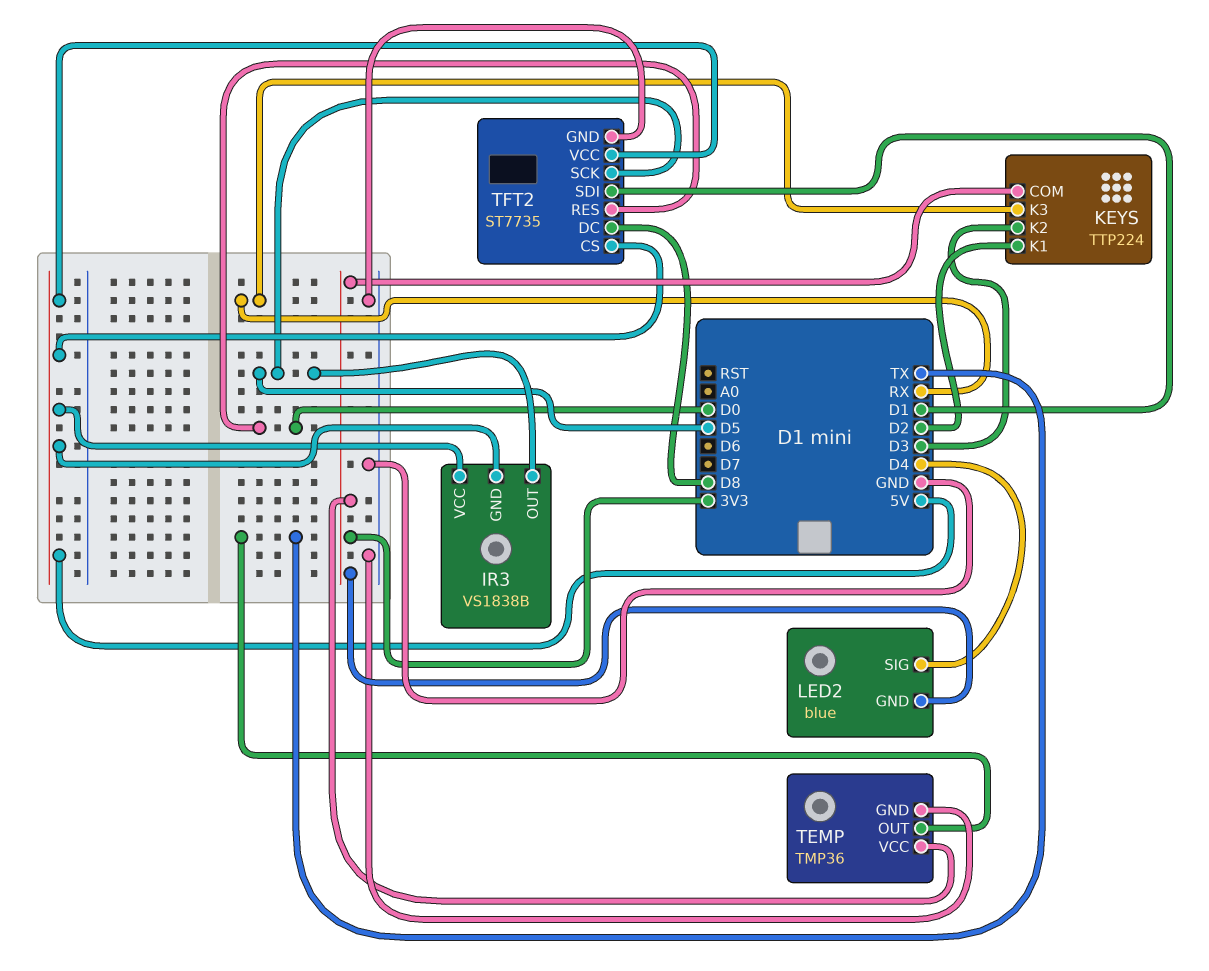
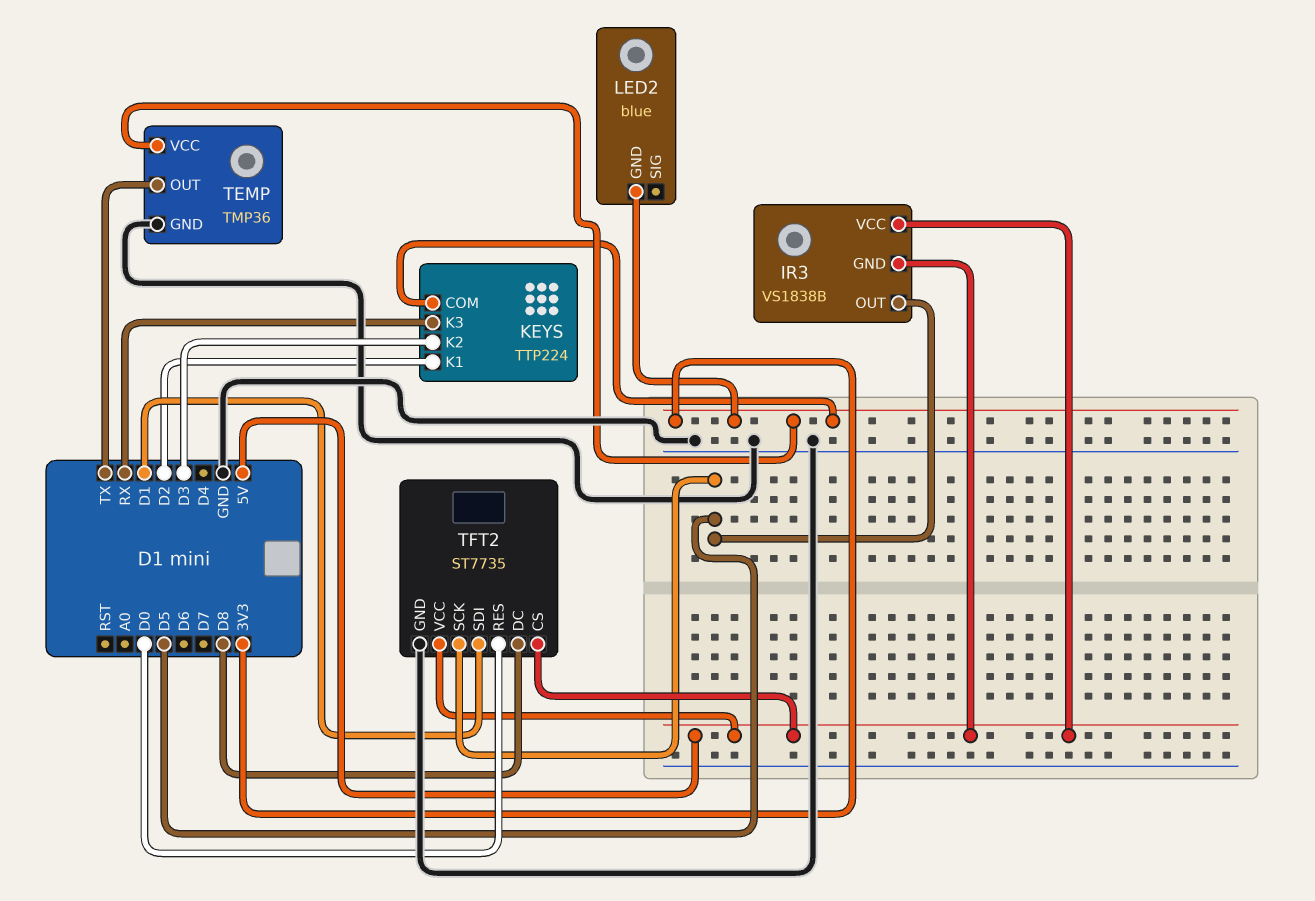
LED2 pin SIG: D4 -> none

